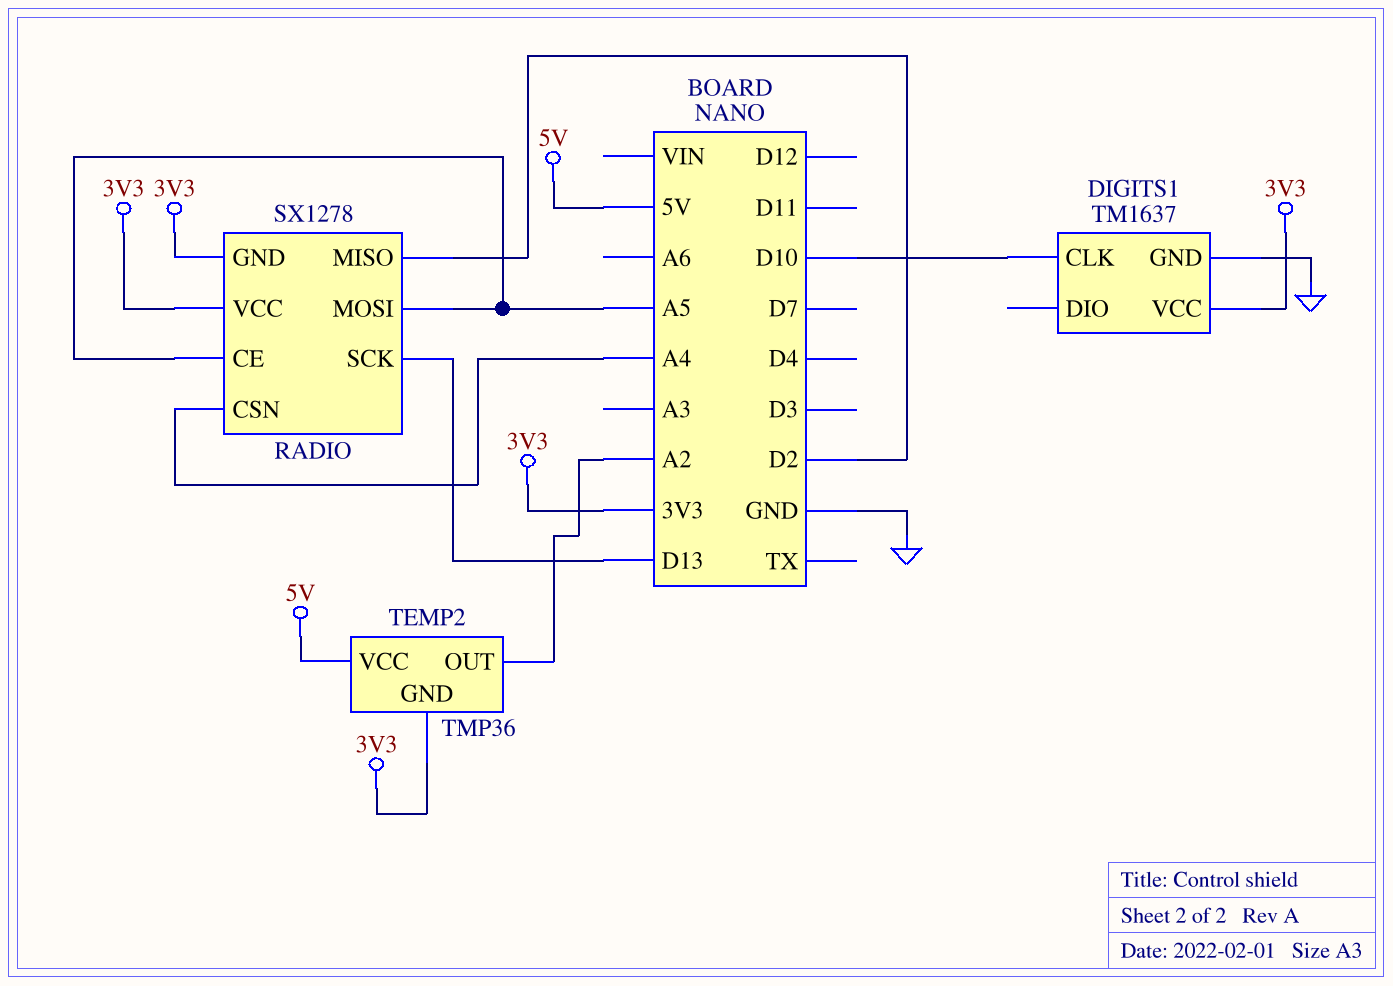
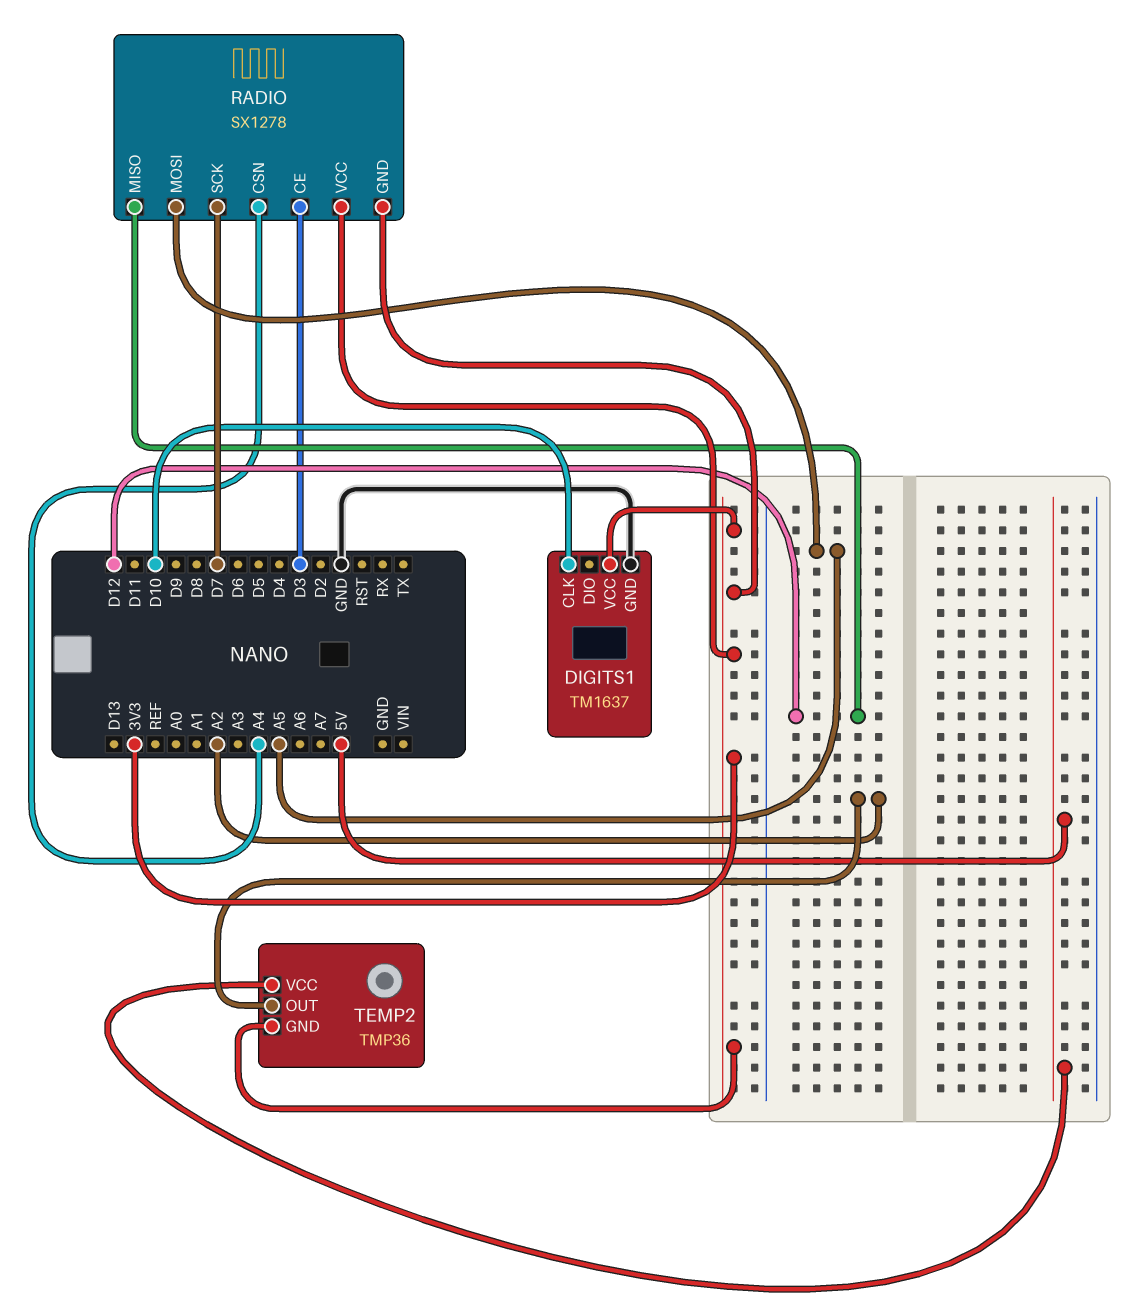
RADIO pin CE: A5 -> D3
RADIO pin MISO: D2 -> D12
RADIO pin SCK: D13 -> D7

